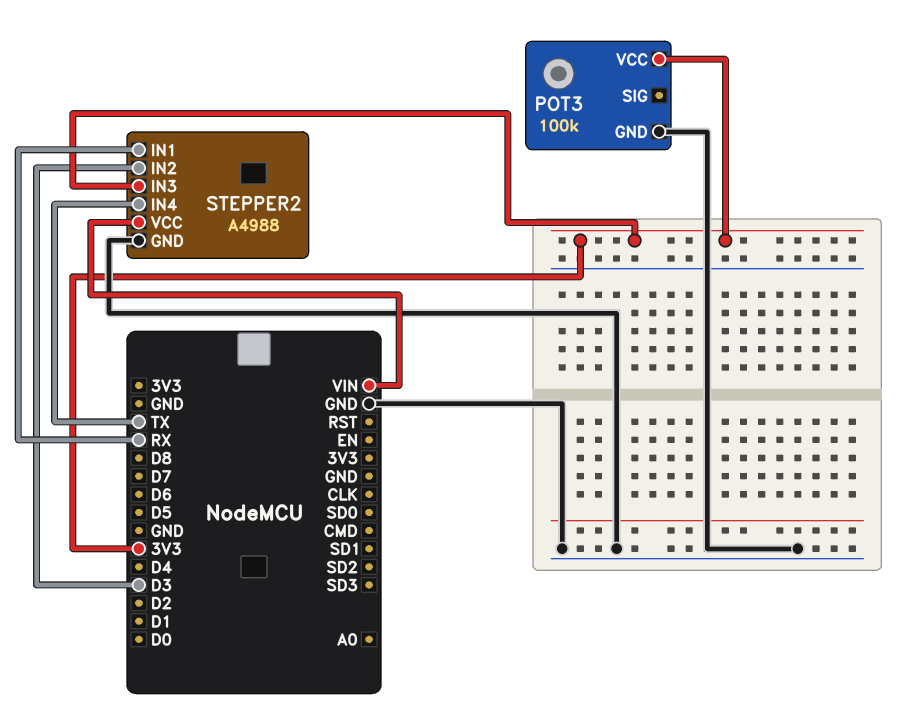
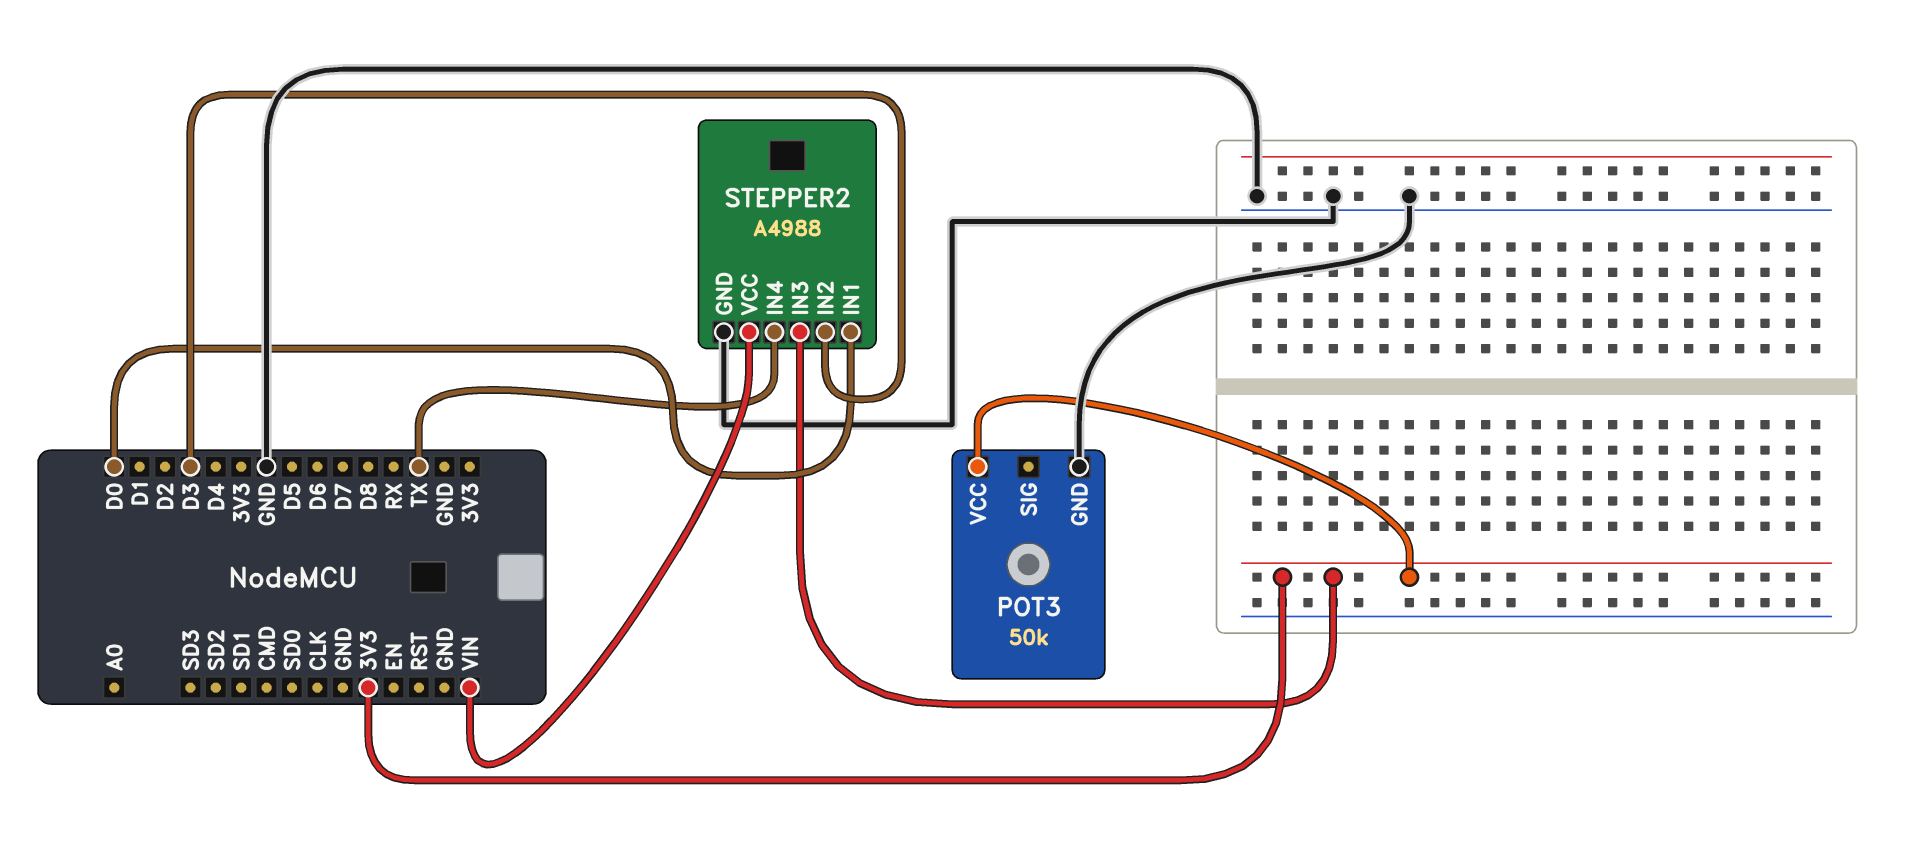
POT3: 100k -> 50k
STEPPER2 pin IN1: RX -> D0

